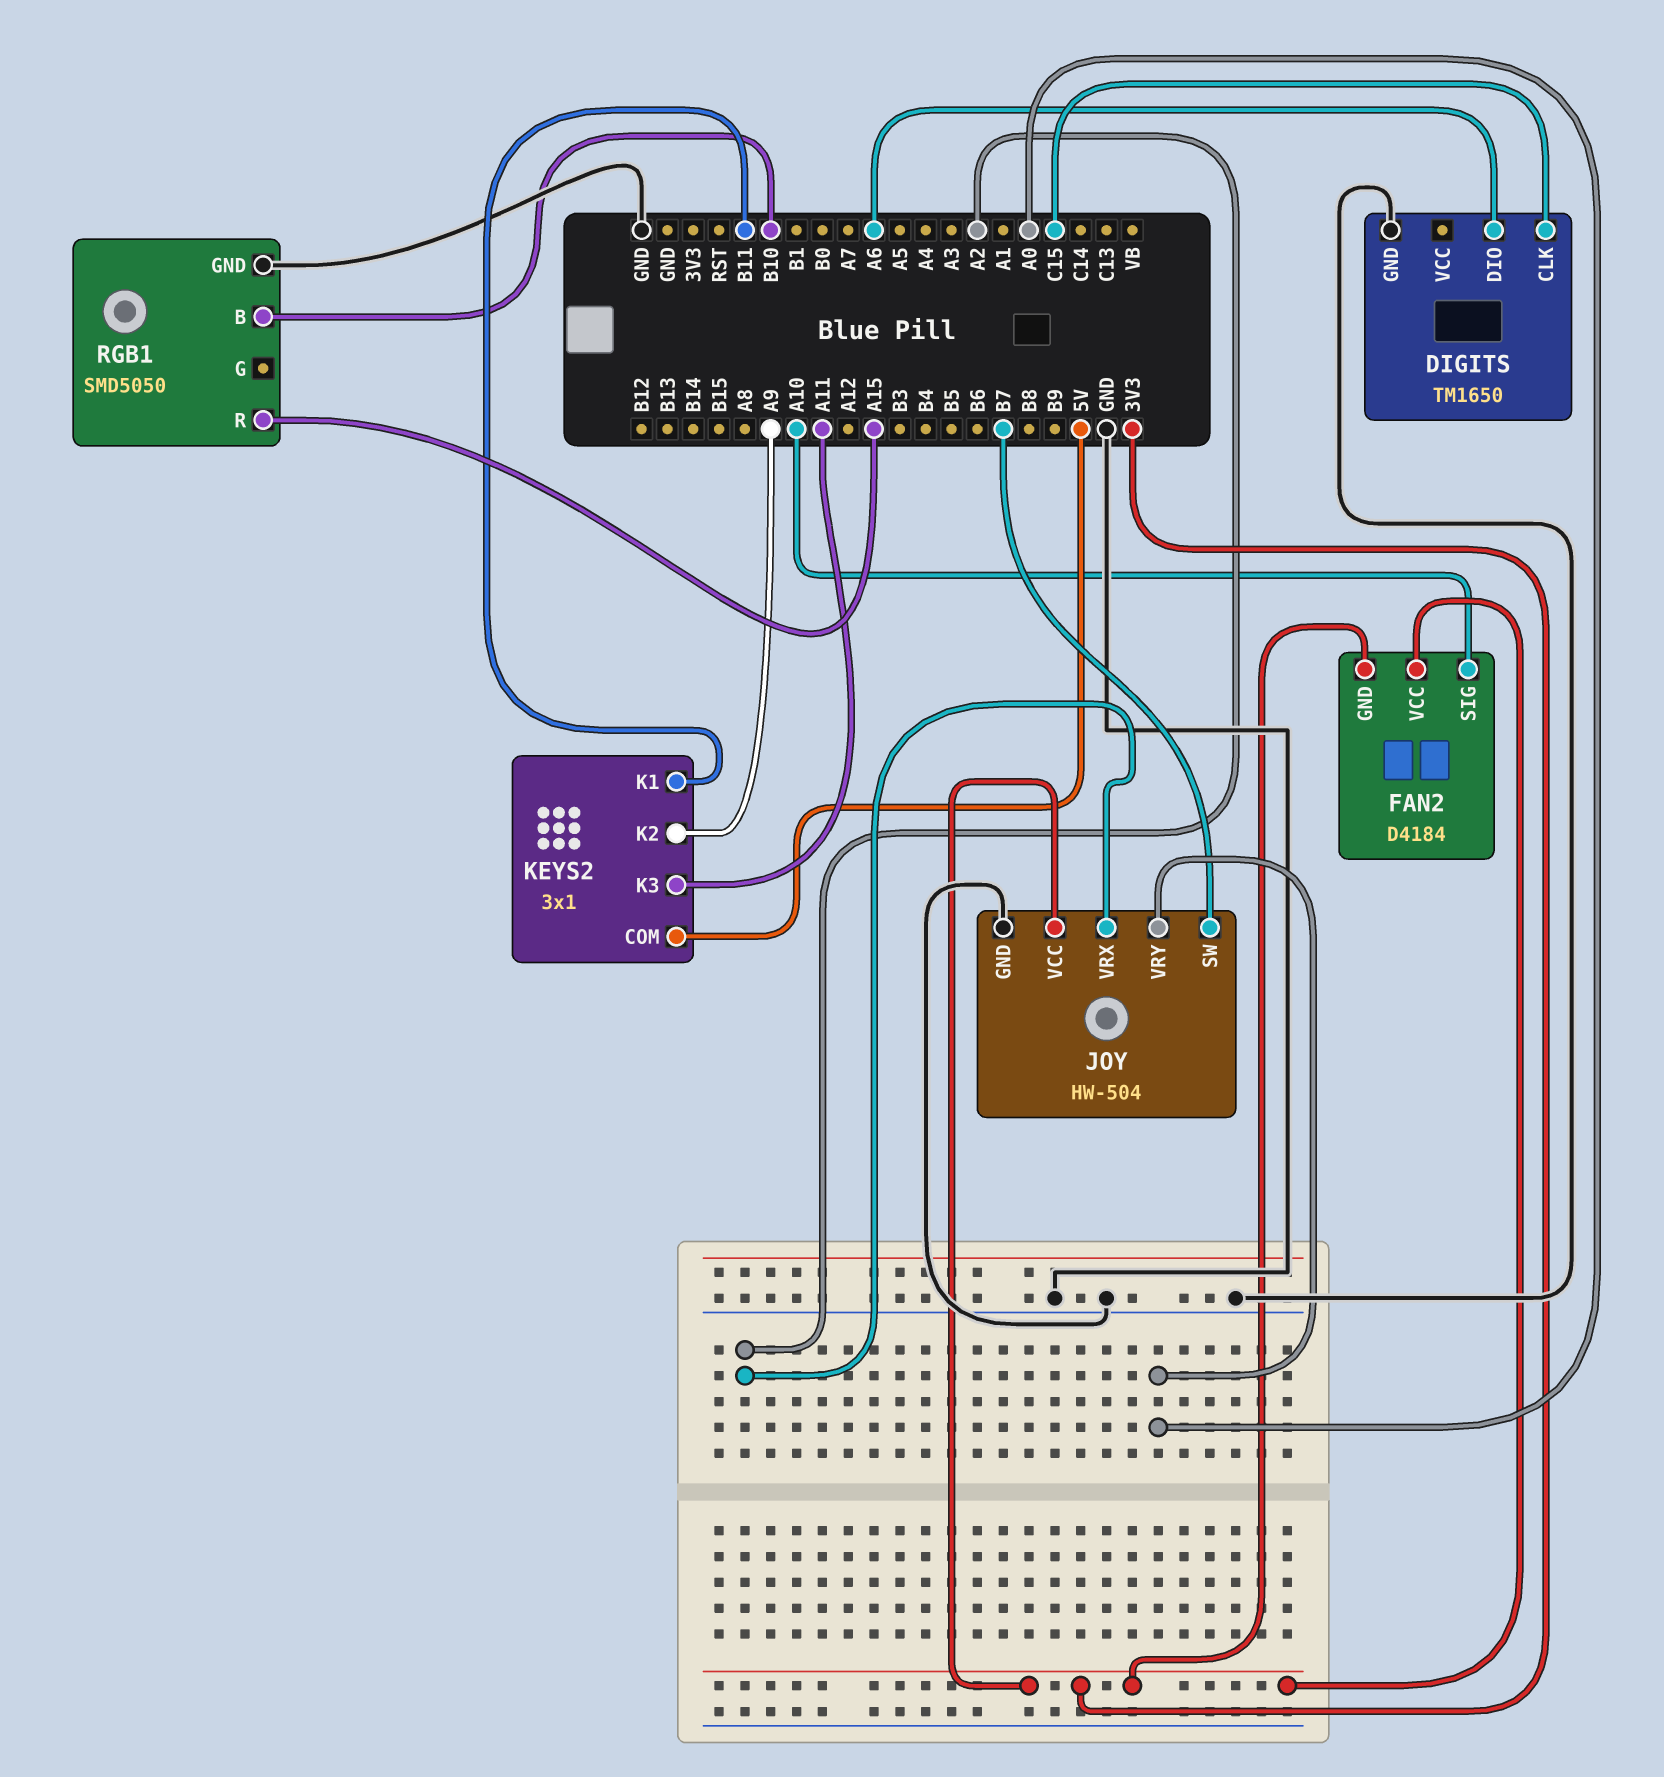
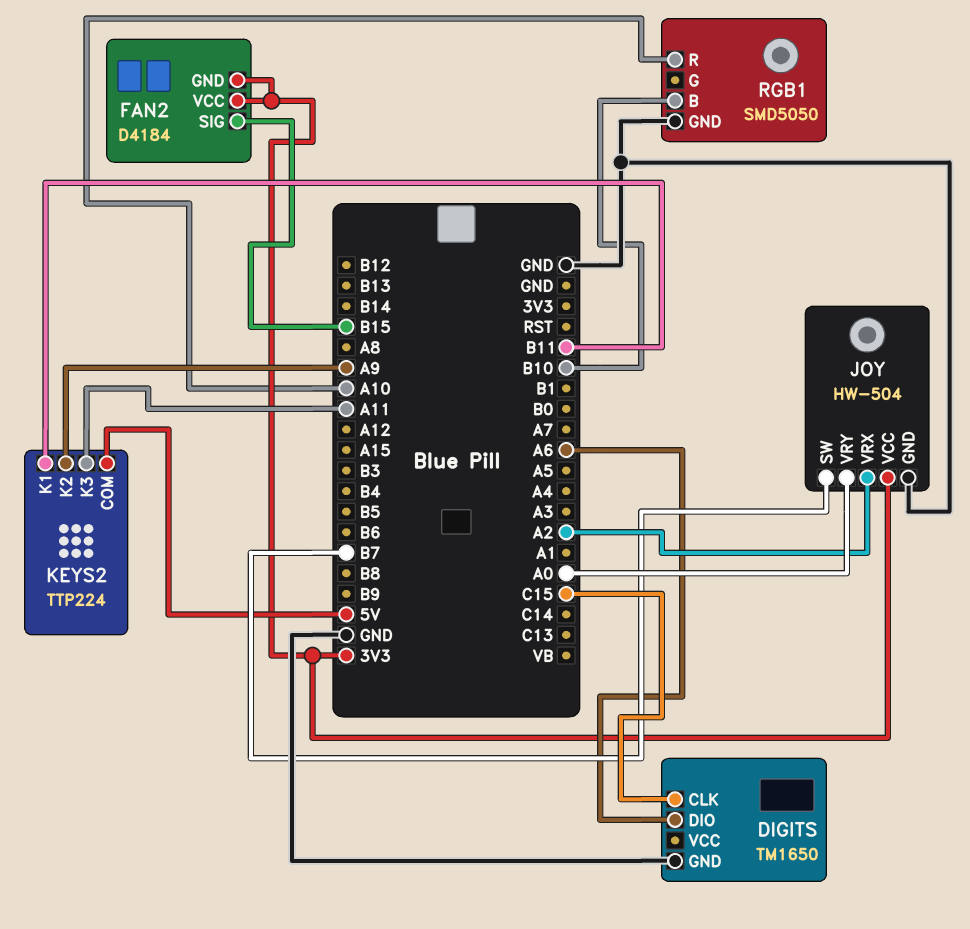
FAN2 pin SIG: A10 -> B15
KEYS2: 3x1 -> TTP224
RGB1 pin R: A15 -> A10

